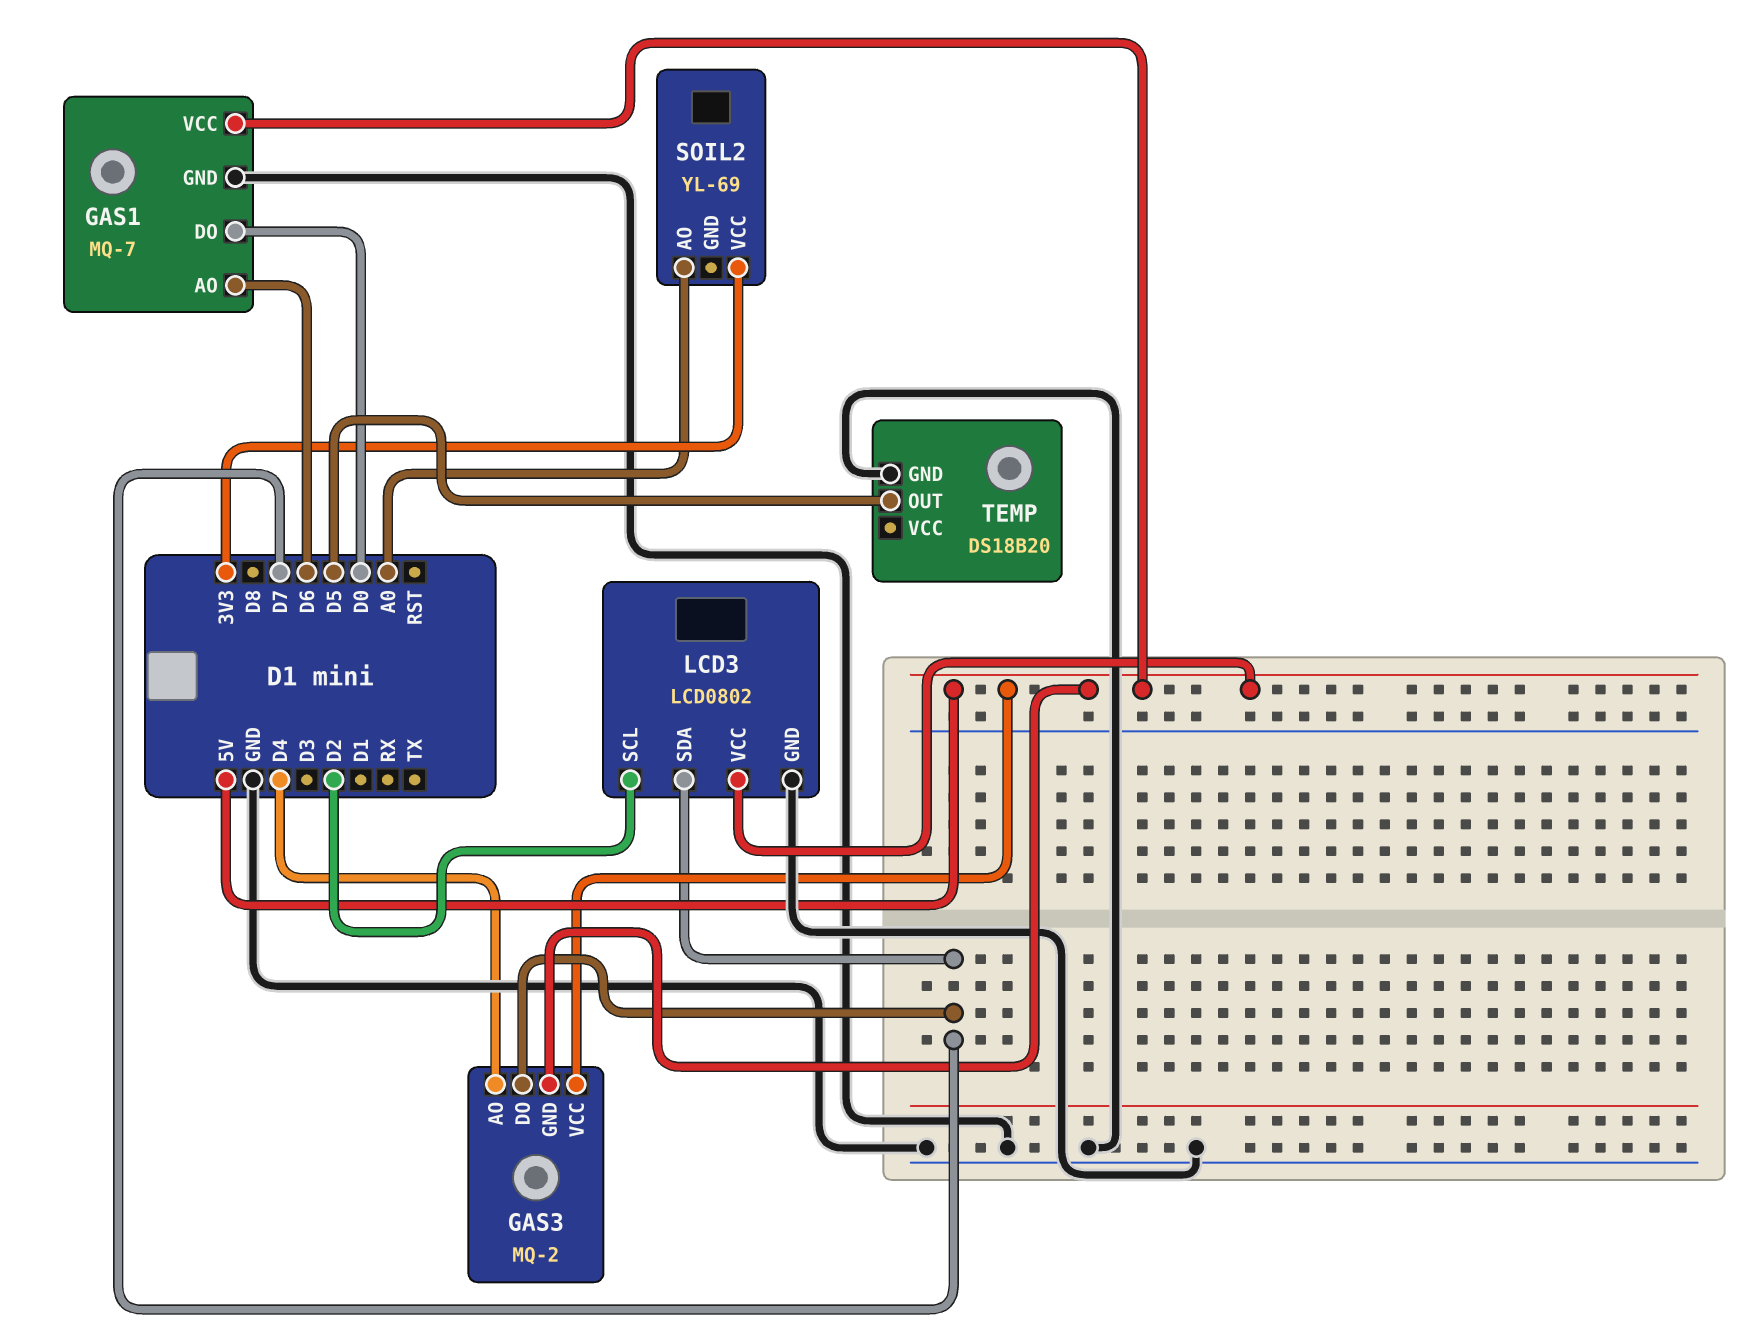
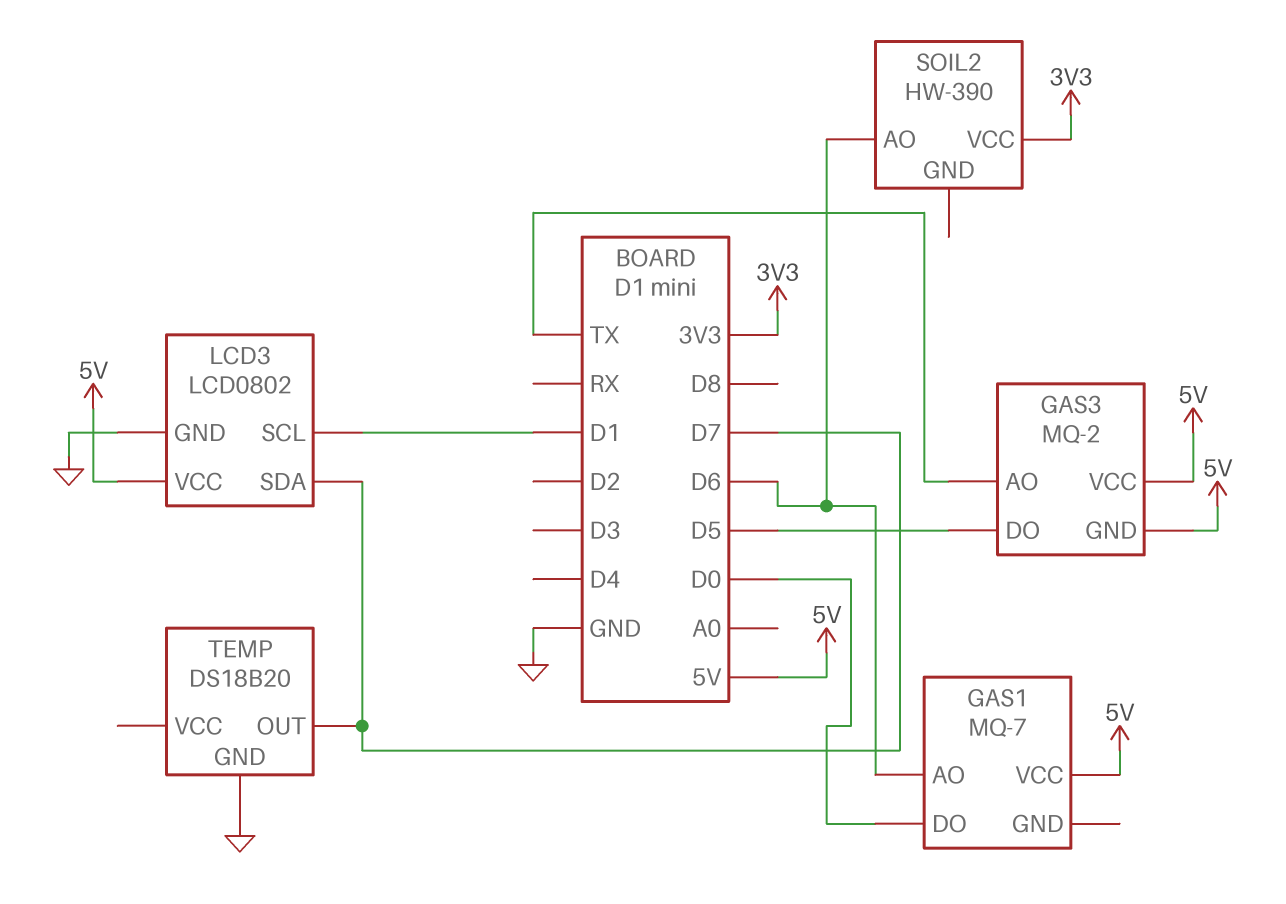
GAS1 pin GND: GND -> none
GAS3 pin AO: D4 -> TX
GAS3 pin DO: D7 -> D5
LCD3 pin SCL: D2 -> D1
SOIL2: YL-69 -> HW-390
SOIL2 pin AO: A0 -> D6
TEMP pin OUT: D5 -> D7

